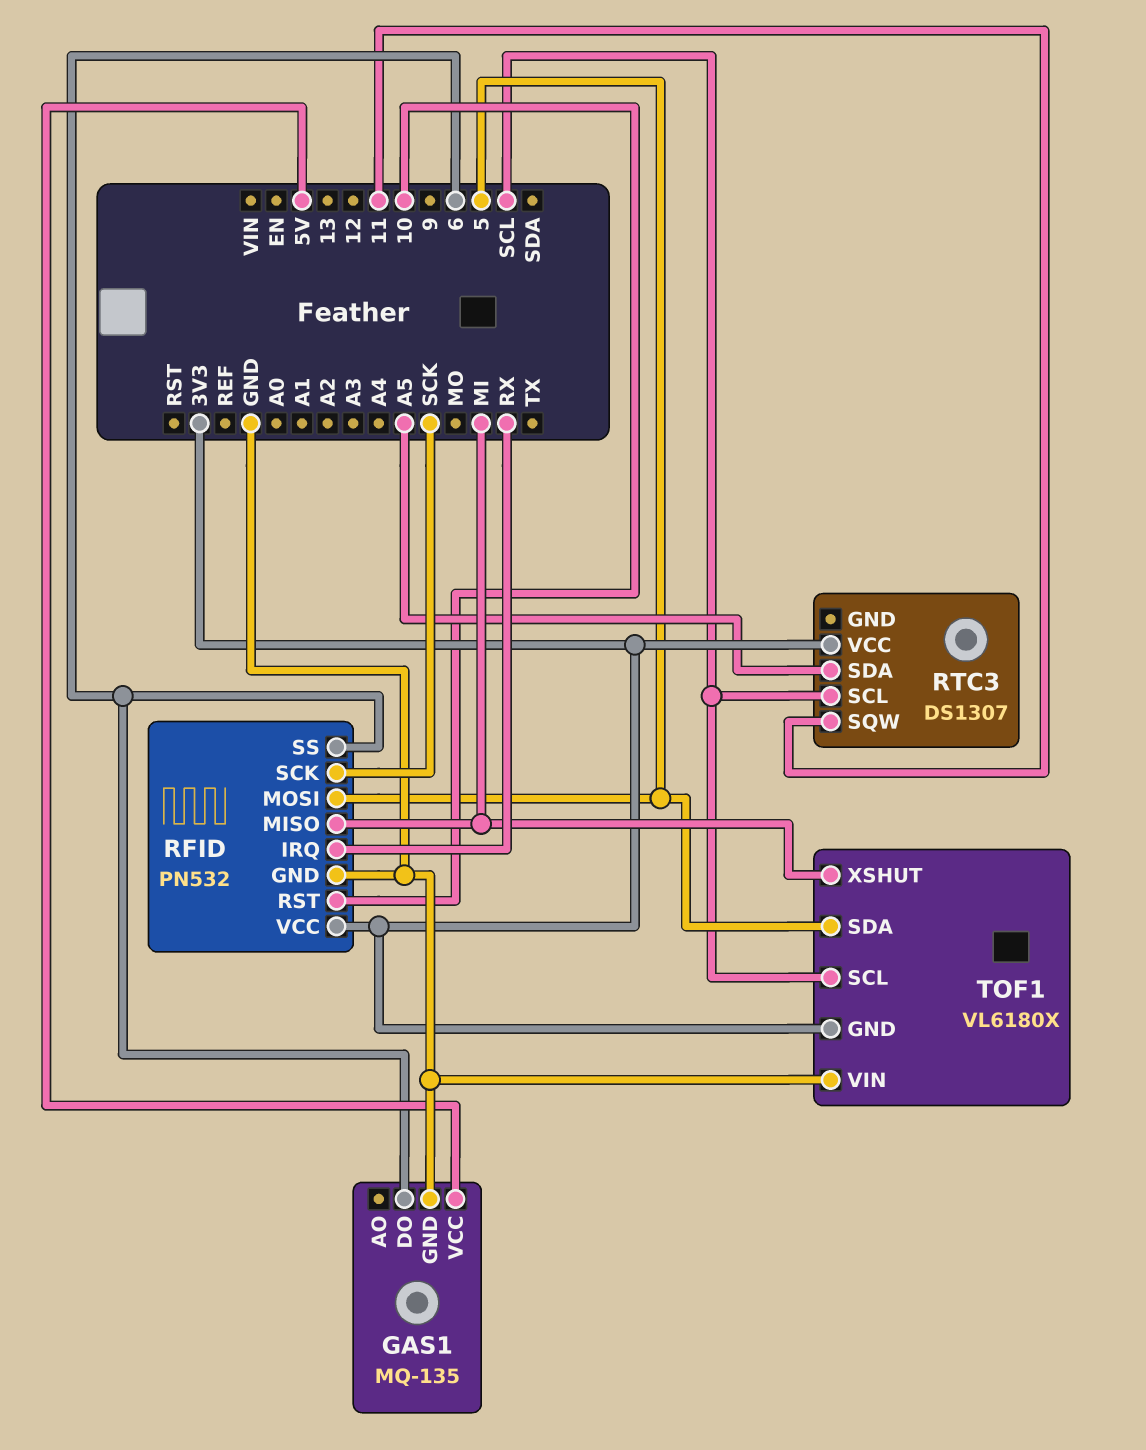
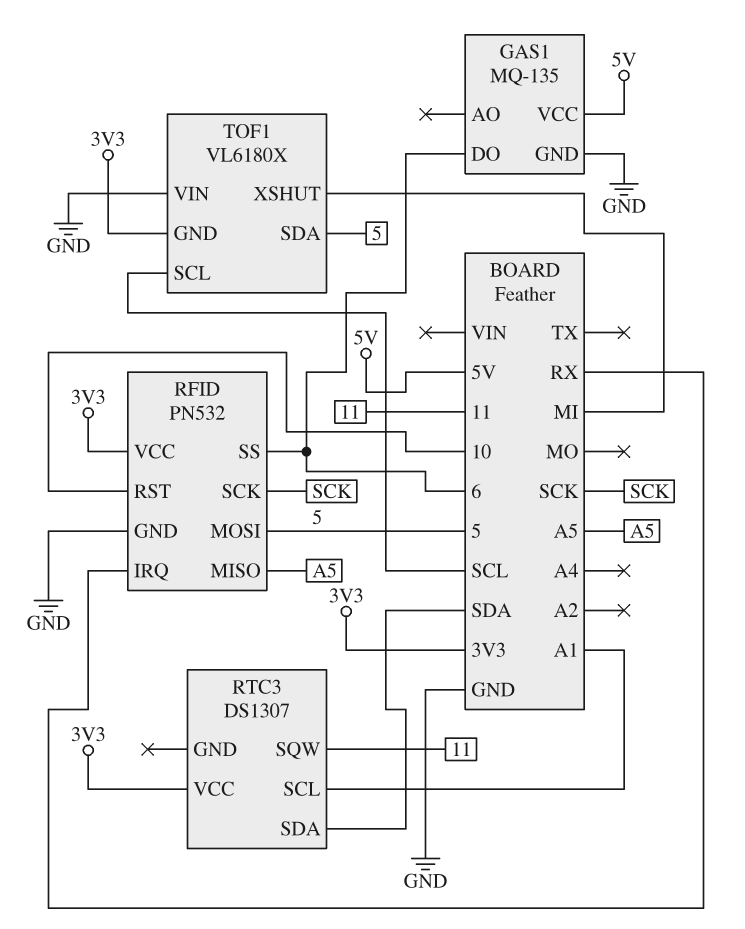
RFID pin MISO: MI -> A5
RTC3 pin SCL: SCL -> A1
RTC3 pin SDA: A5 -> SDA

